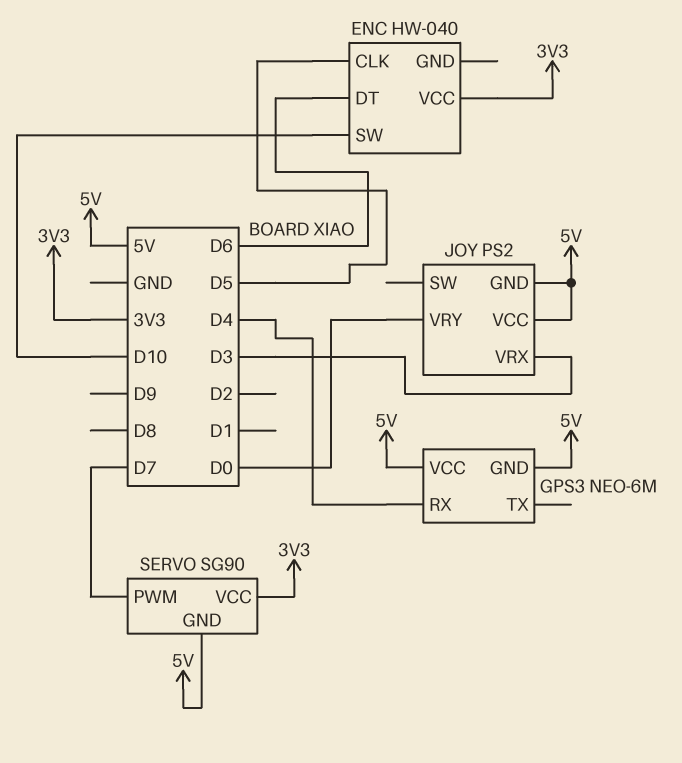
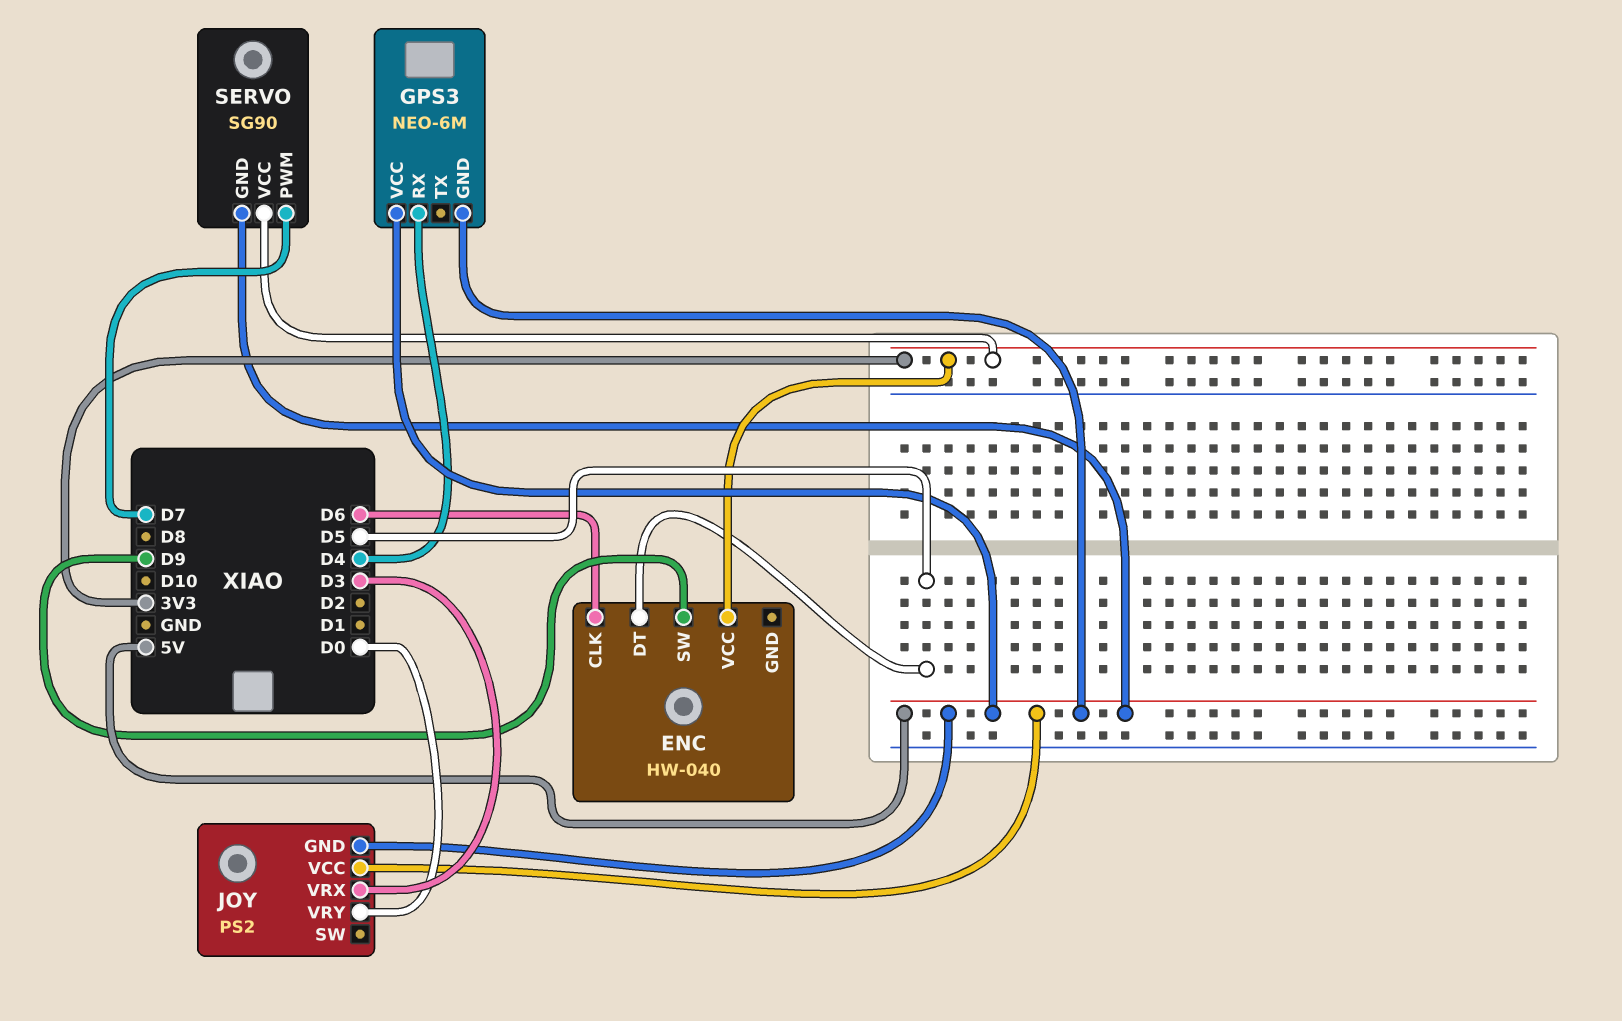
ENC pin CLK: D5 -> D6
ENC pin DT: D6 -> D5
ENC pin SW: D10 -> D9

